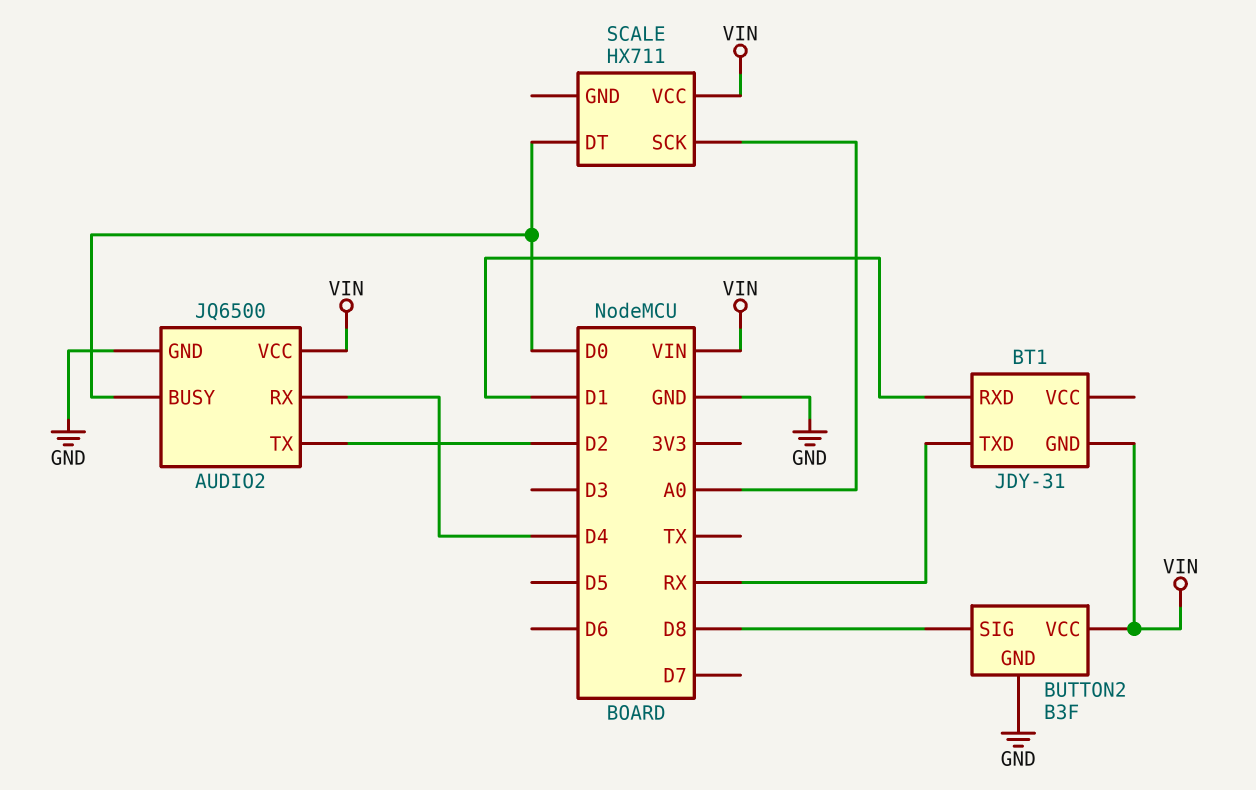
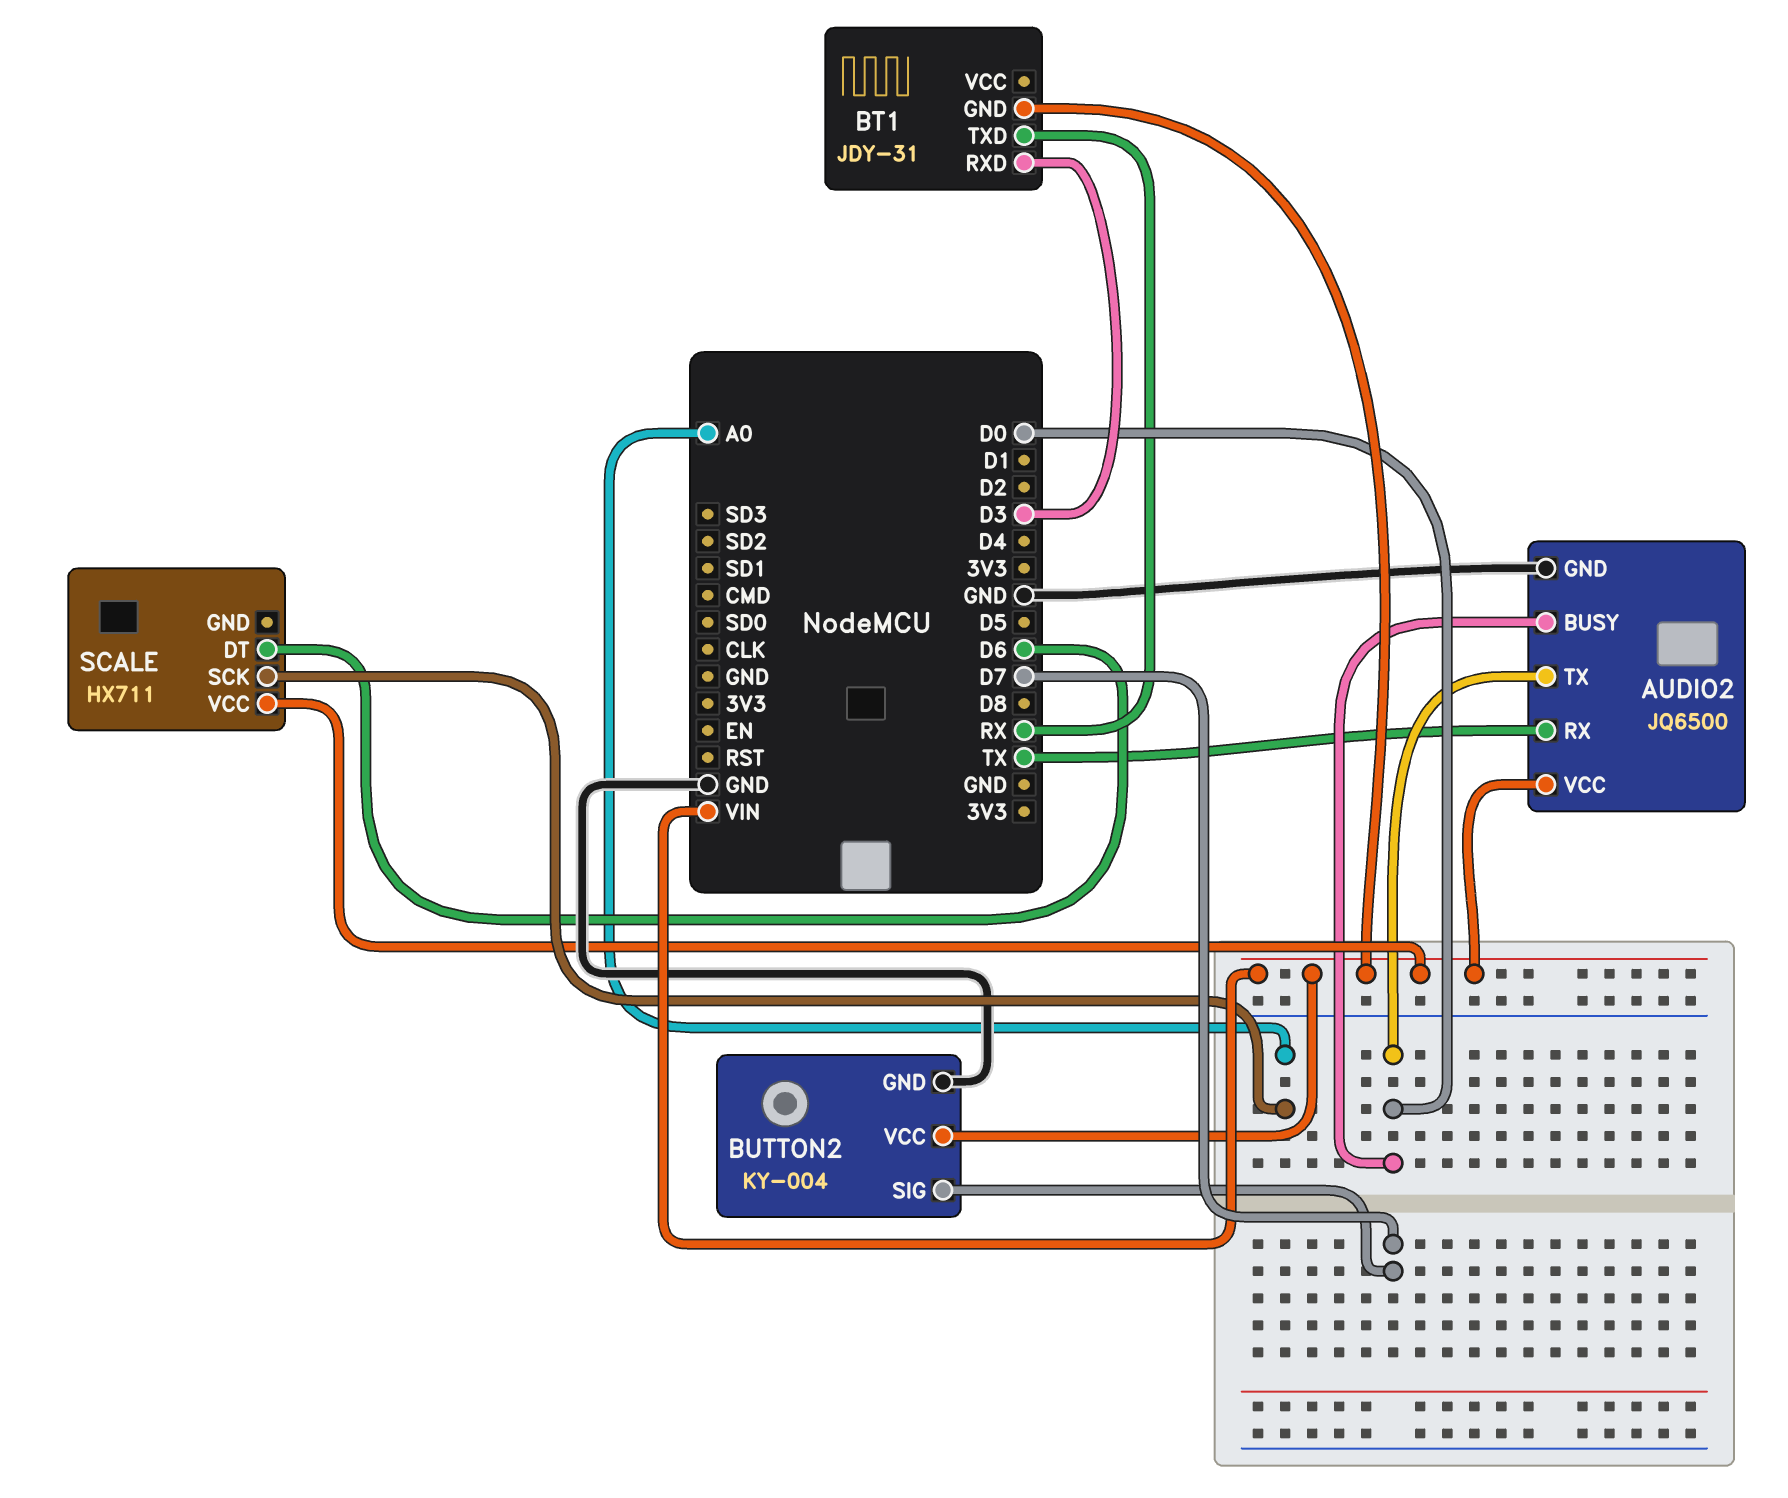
AUDIO2 pin RX: D4 -> TX
AUDIO2 pin TX: D2 -> D0
BT1 pin RXD: D1 -> D3
BUTTON2: B3F -> KY-004
BUTTON2 pin SIG: D8 -> D7
SCALE pin DT: D0 -> D6

